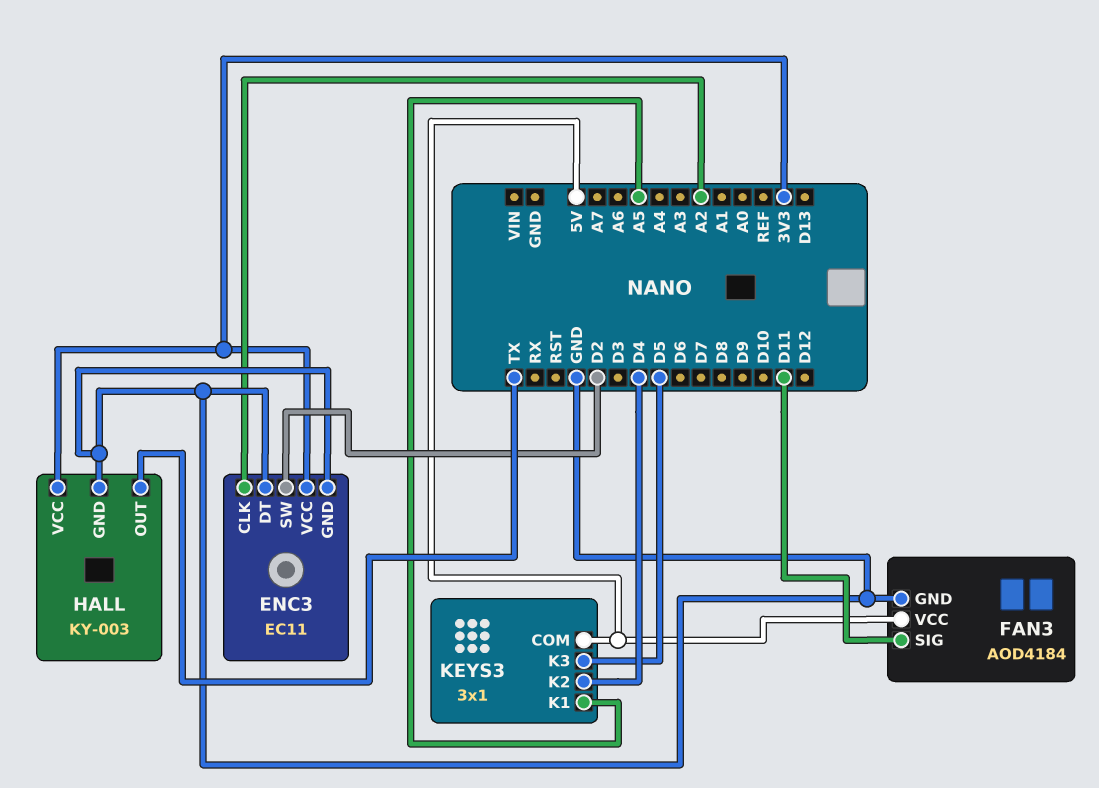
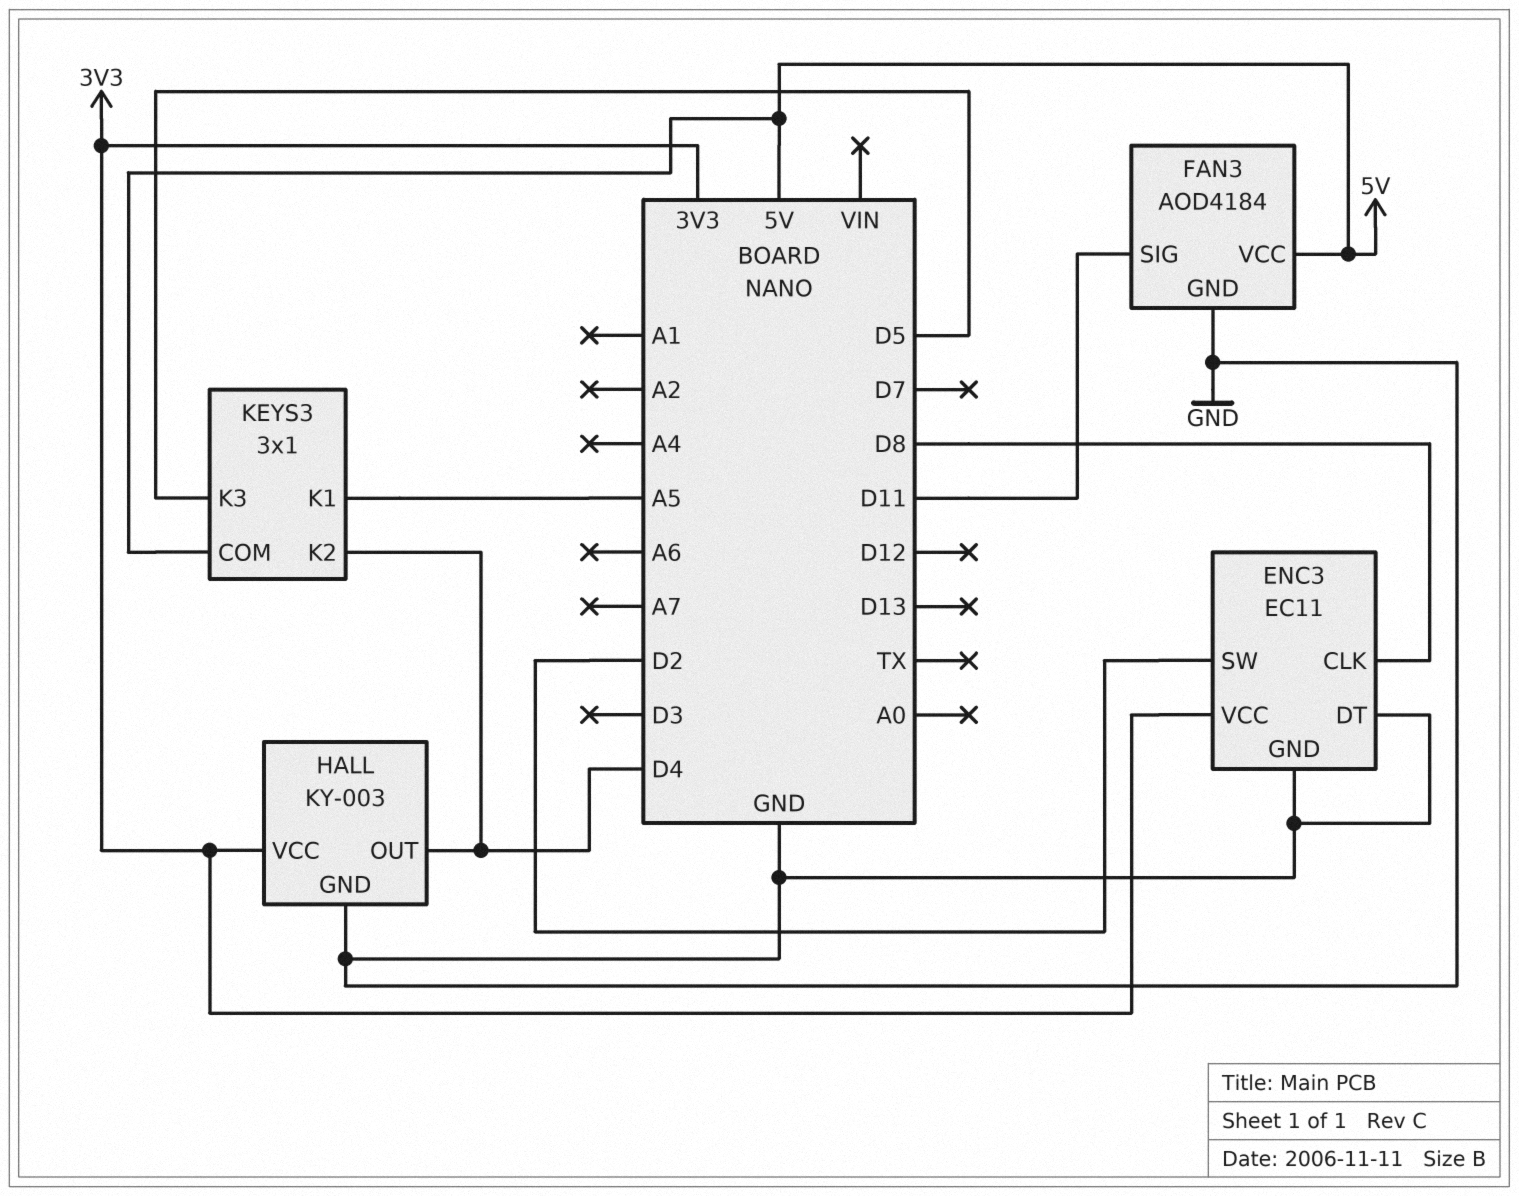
ENC3 pin CLK: A2 -> D8
HALL pin OUT: TX -> D4

